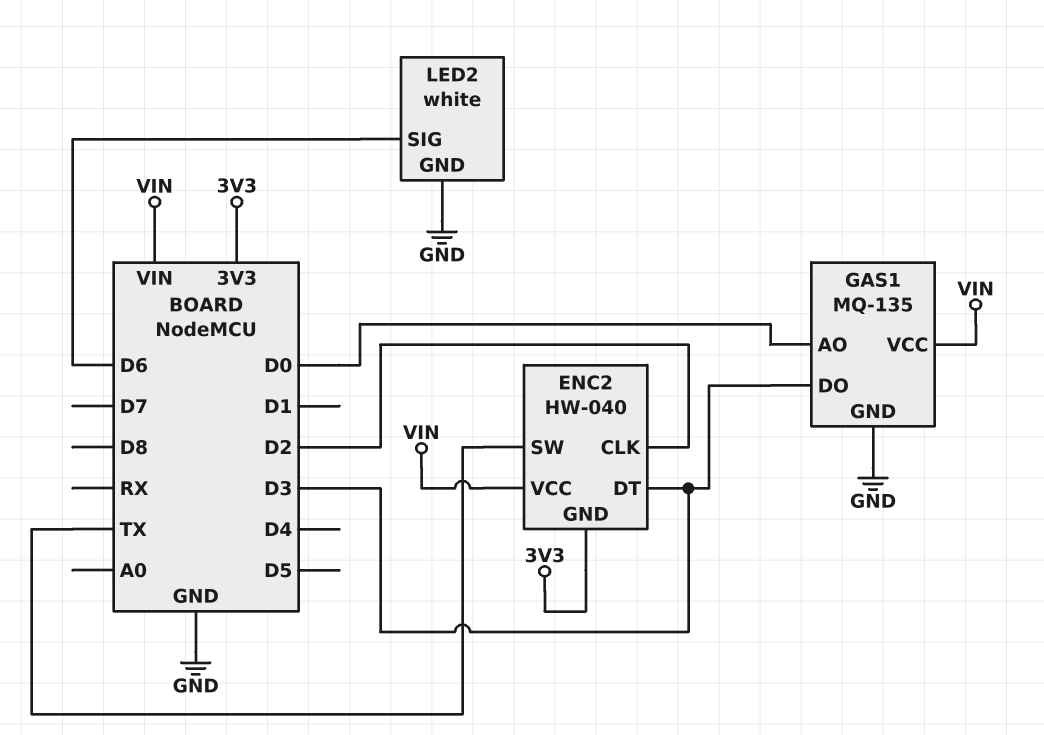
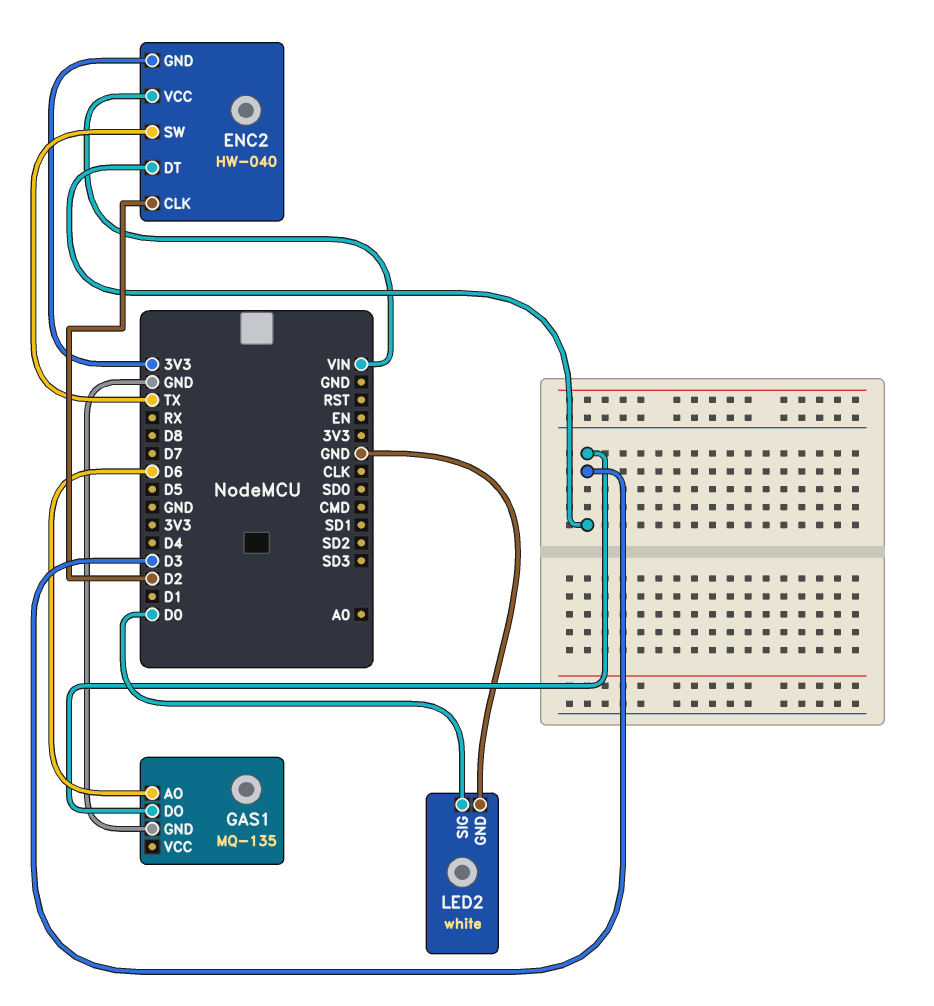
GAS1 pin AO: D0 -> D6
GAS1 pin VCC: VIN -> none
LED2 pin SIG: D6 -> D0

